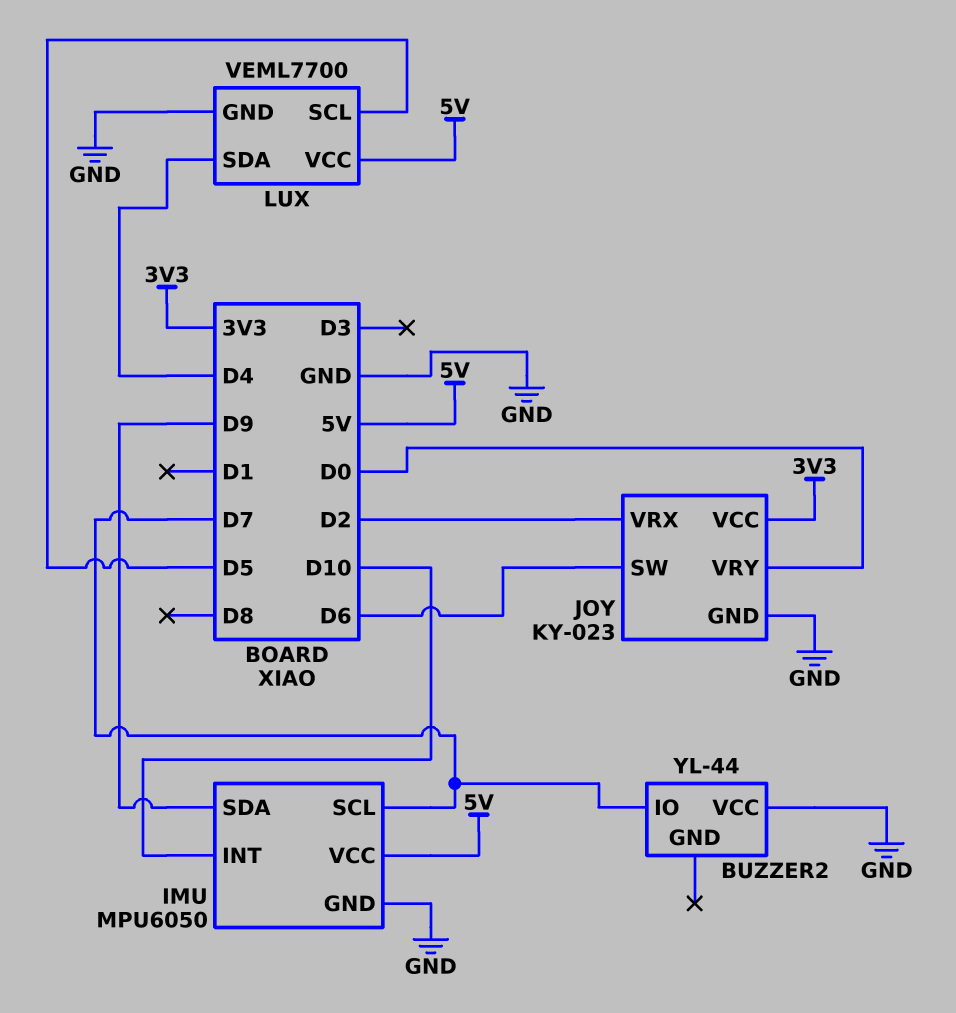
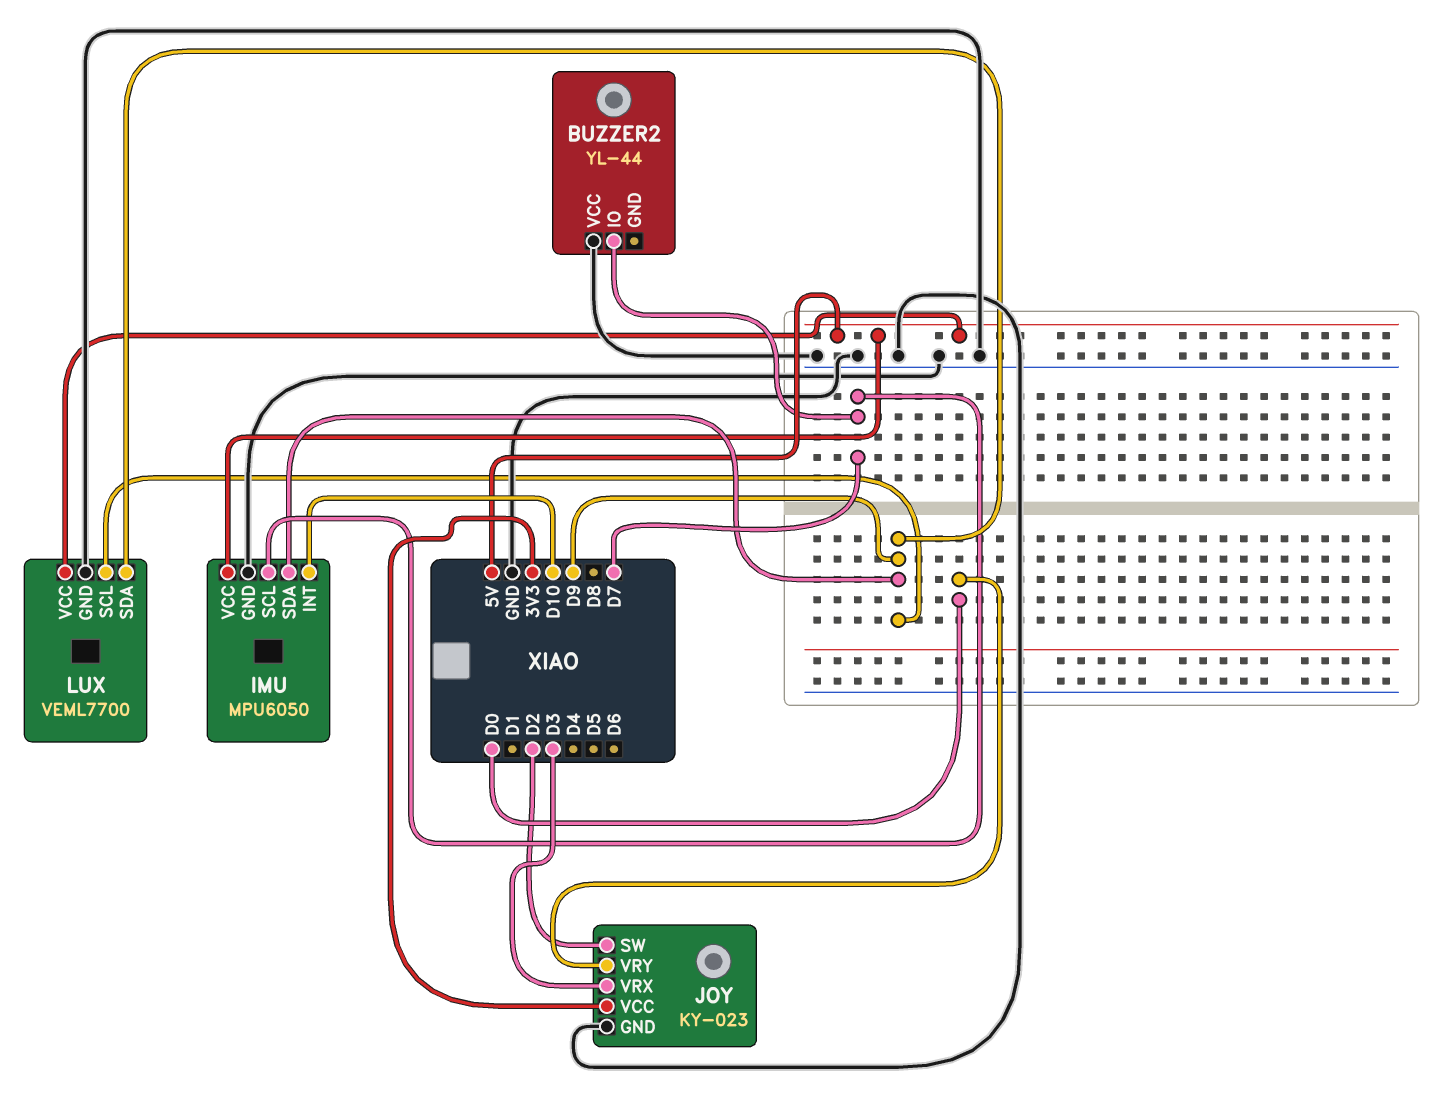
JOY pin SW: D6 -> D2
JOY pin VRX: D2 -> D3
LUX pin SCL: D5 -> D9
LUX pin SDA: D4 -> D9

